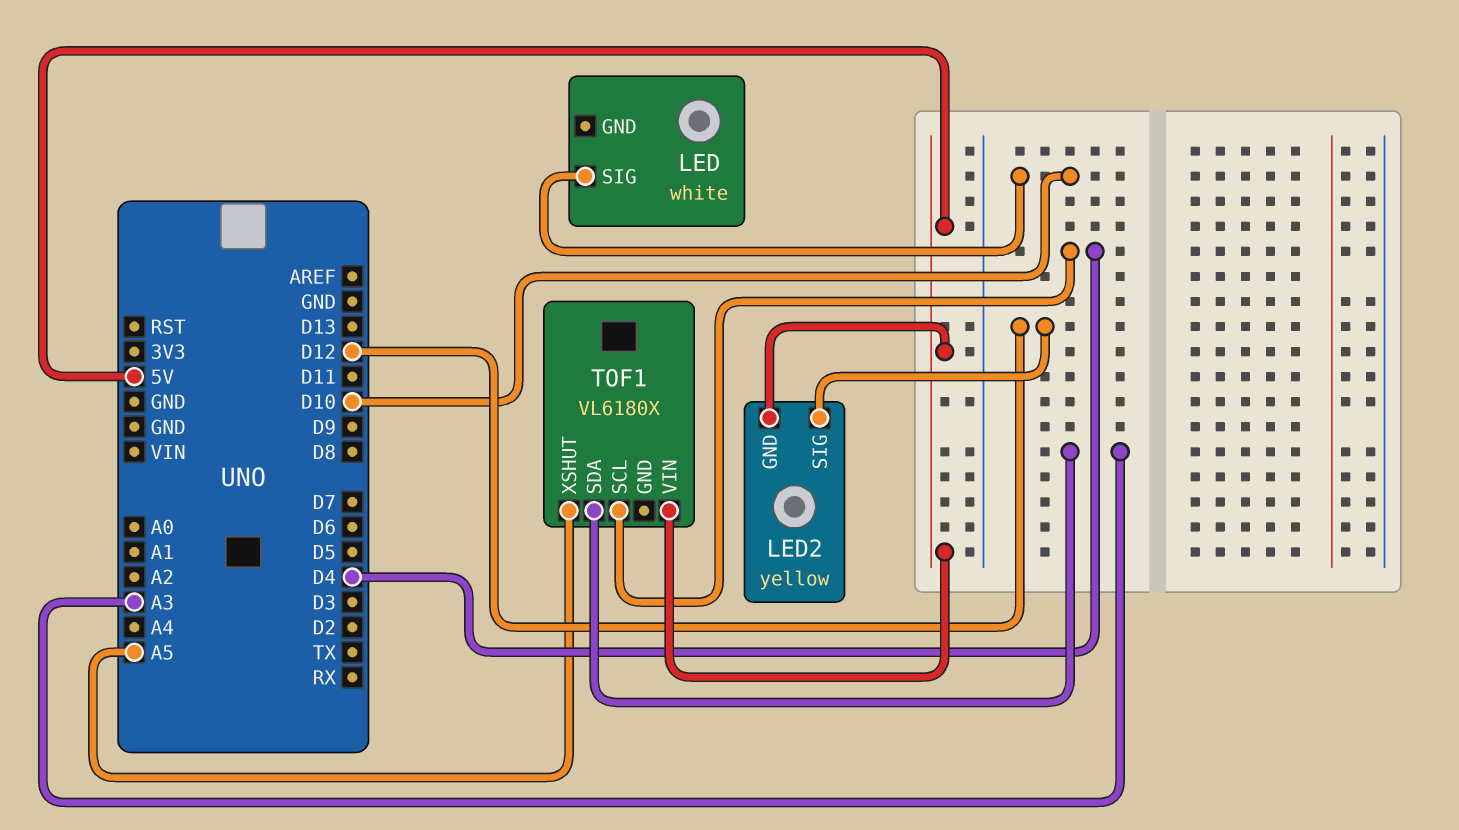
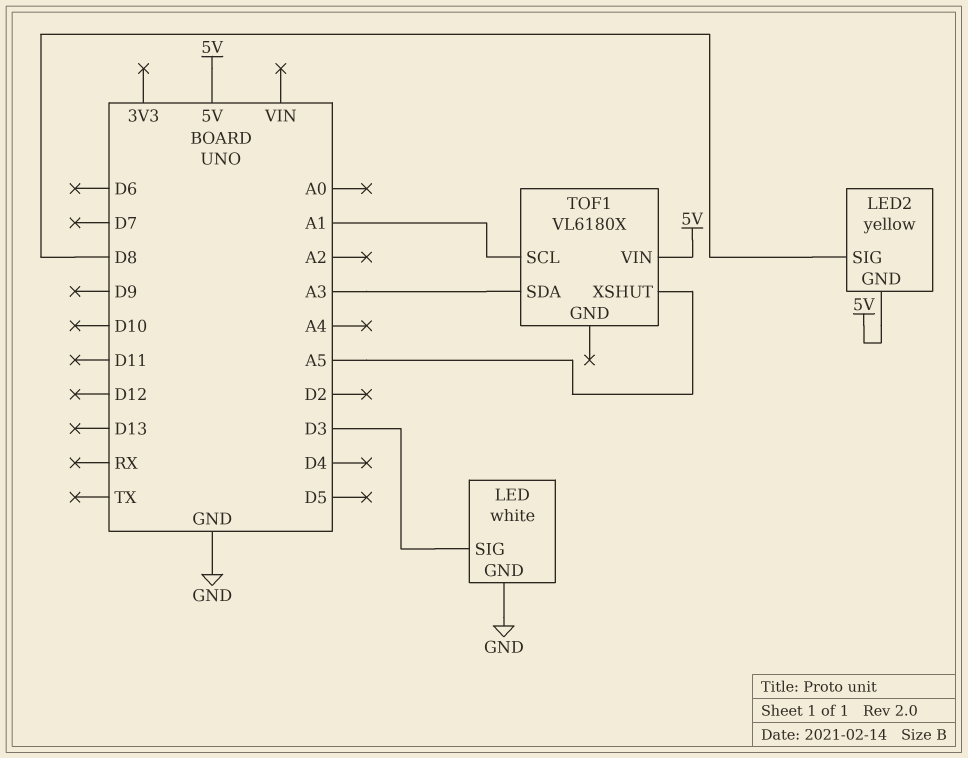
LED pin GND: none -> GND
LED pin SIG: D10 -> D3
LED2 pin SIG: D12 -> D8
TOF1 pin SCL: D4 -> A1

